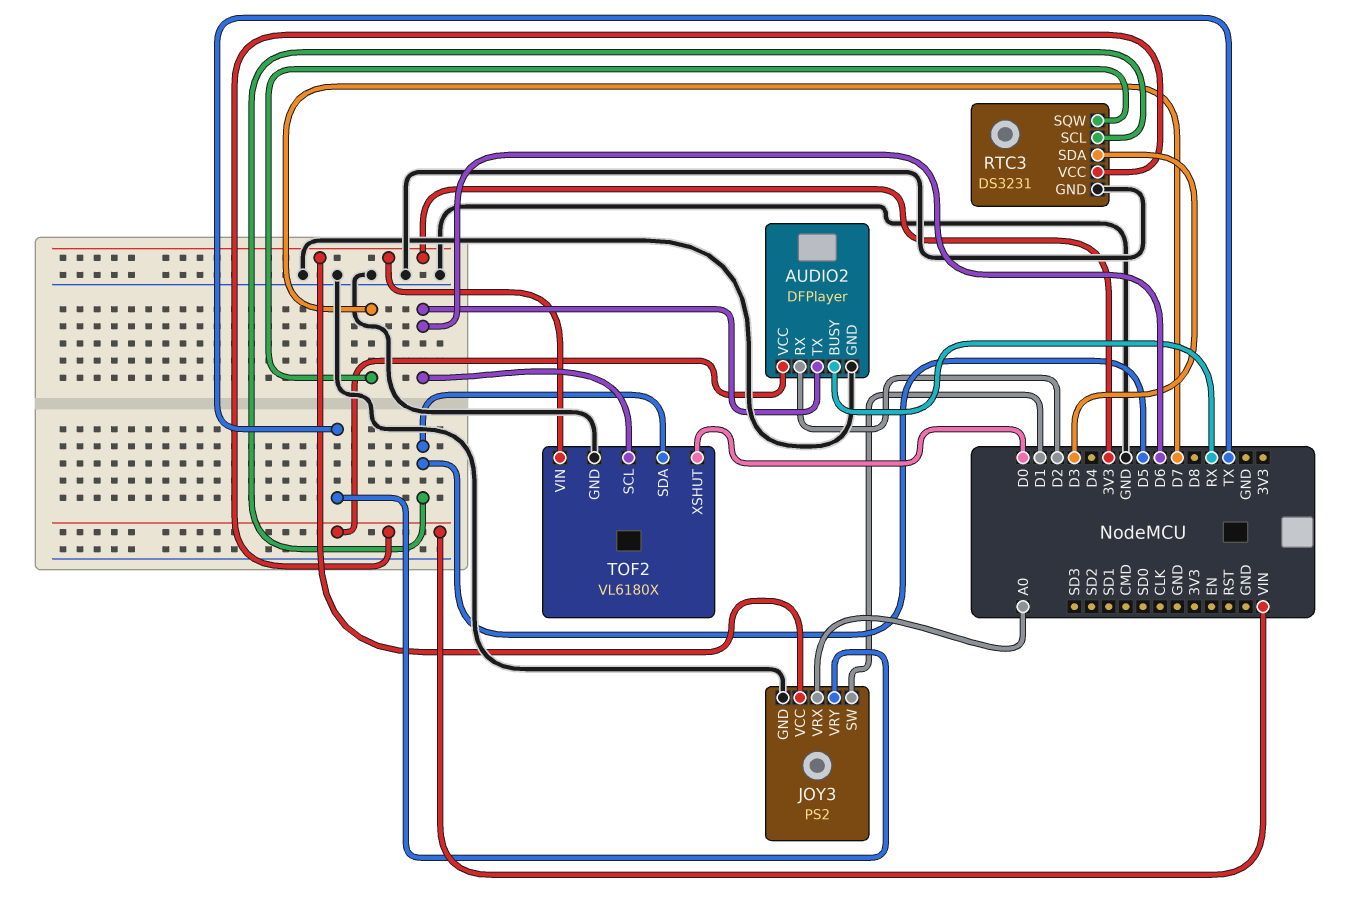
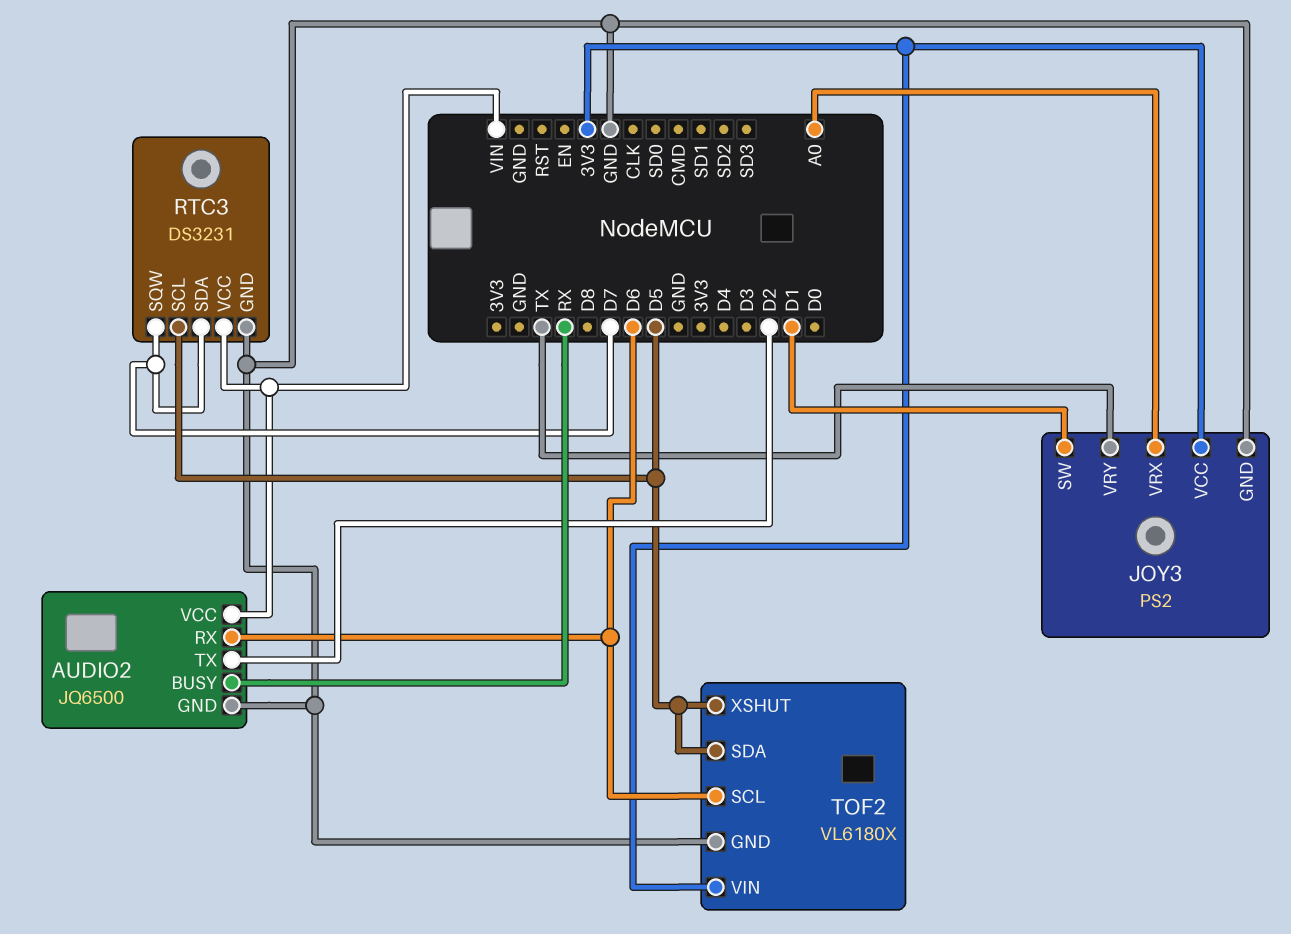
AUDIO2: DFPlayer -> JQ6500
AUDIO2 pin RX: D2 -> D6
AUDIO2 pin TX: D6 -> D2
RTC3 pin SDA: D3 -> D7
TOF2 pin XSHUT: D0 -> D5

